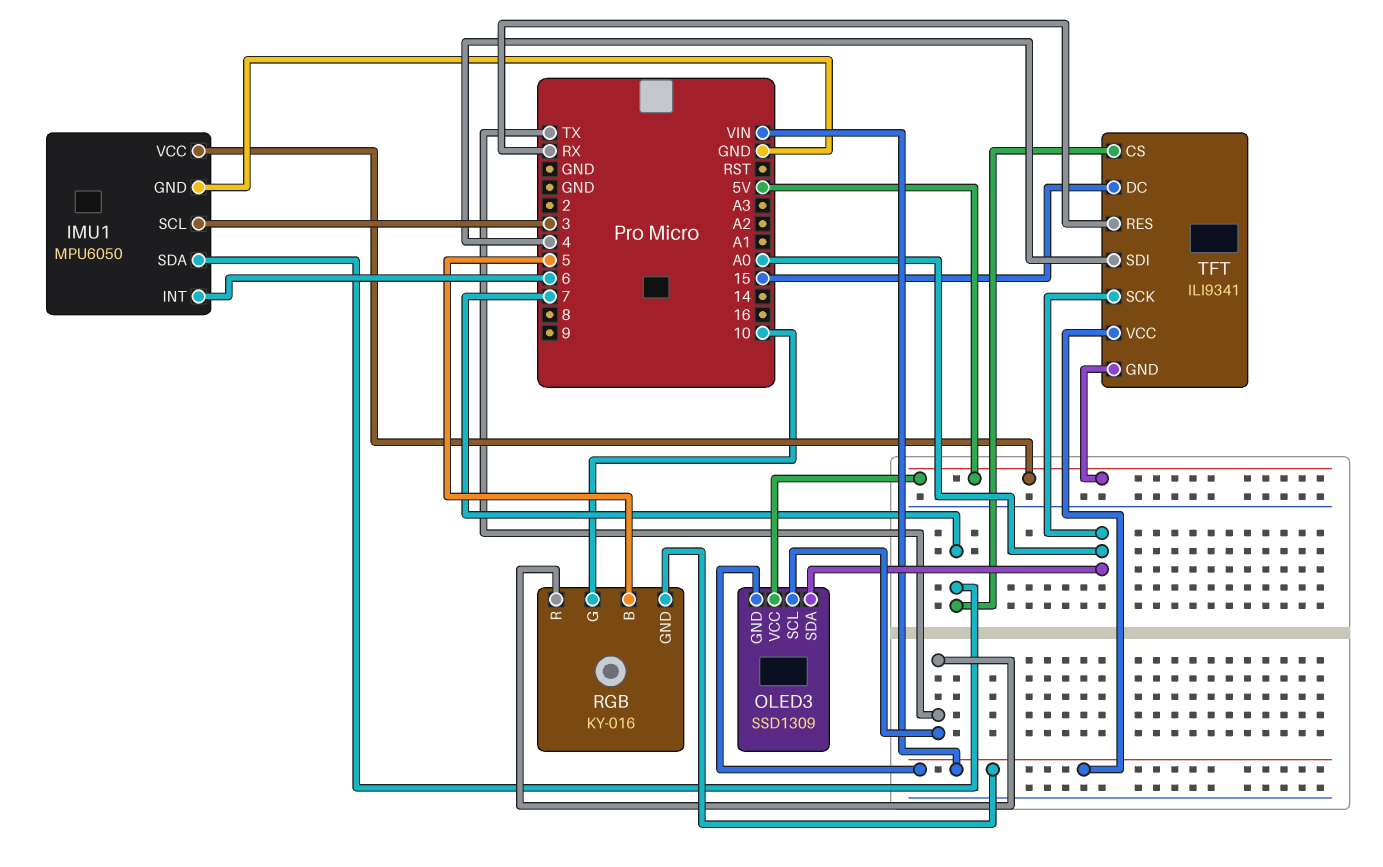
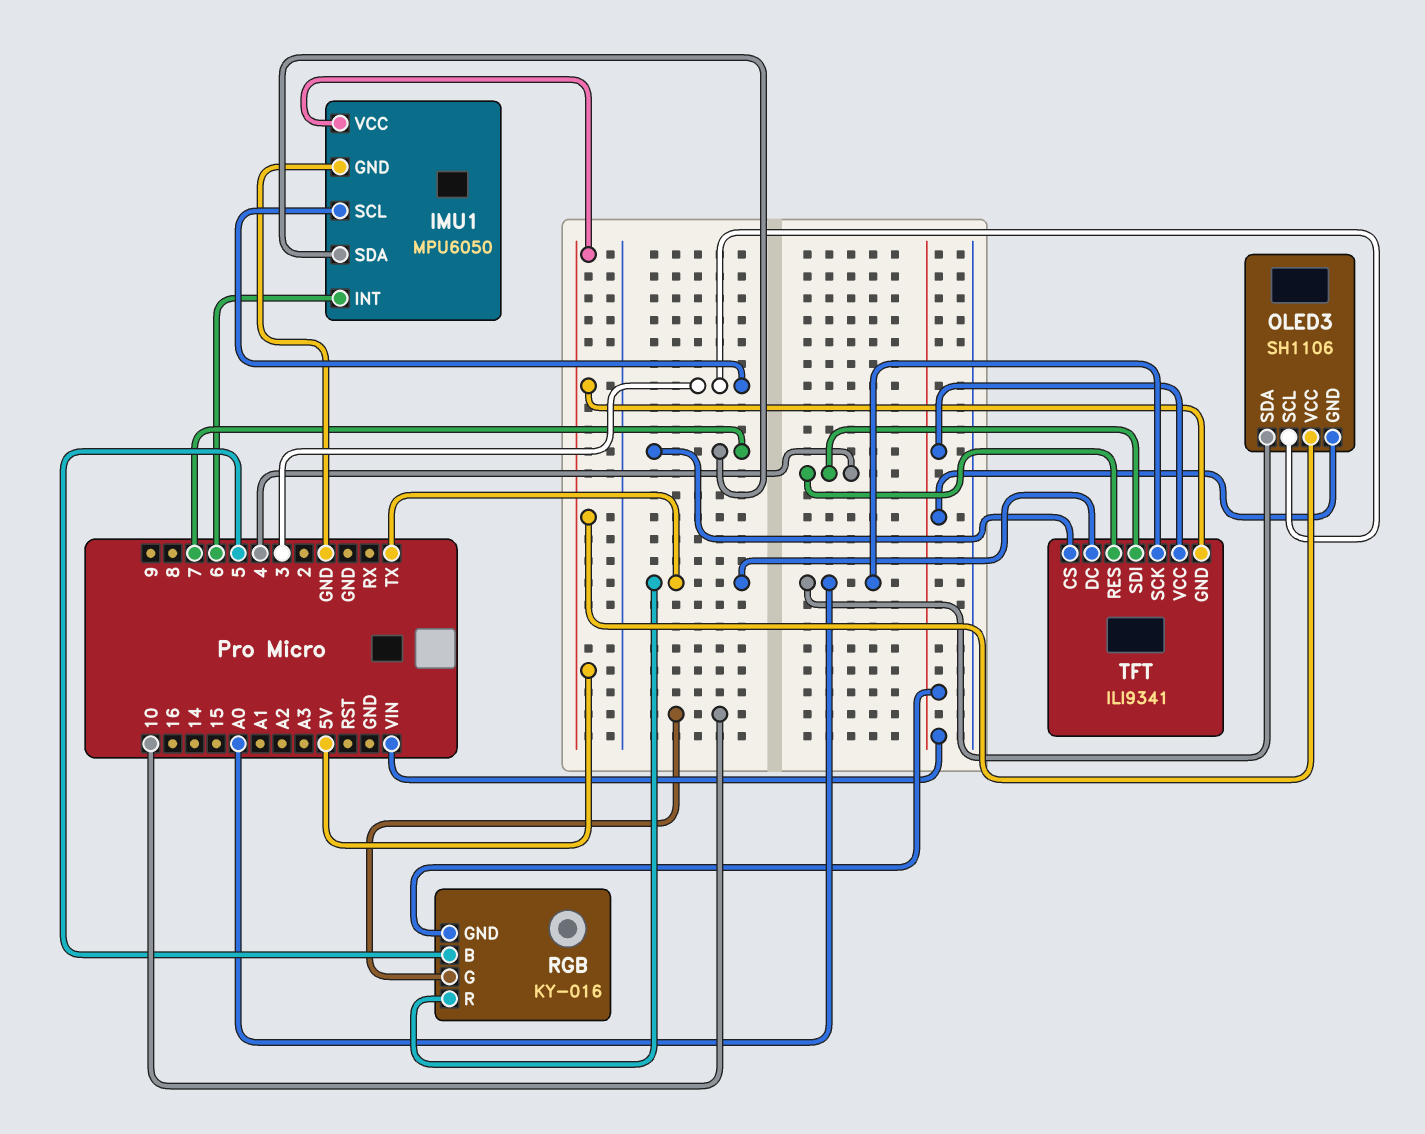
OLED3: SSD1309 -> SH1106
OLED3 pin SCL: TX -> 3
TFT pin DC: 15 -> TX
TFT pin RES: RX -> 4

